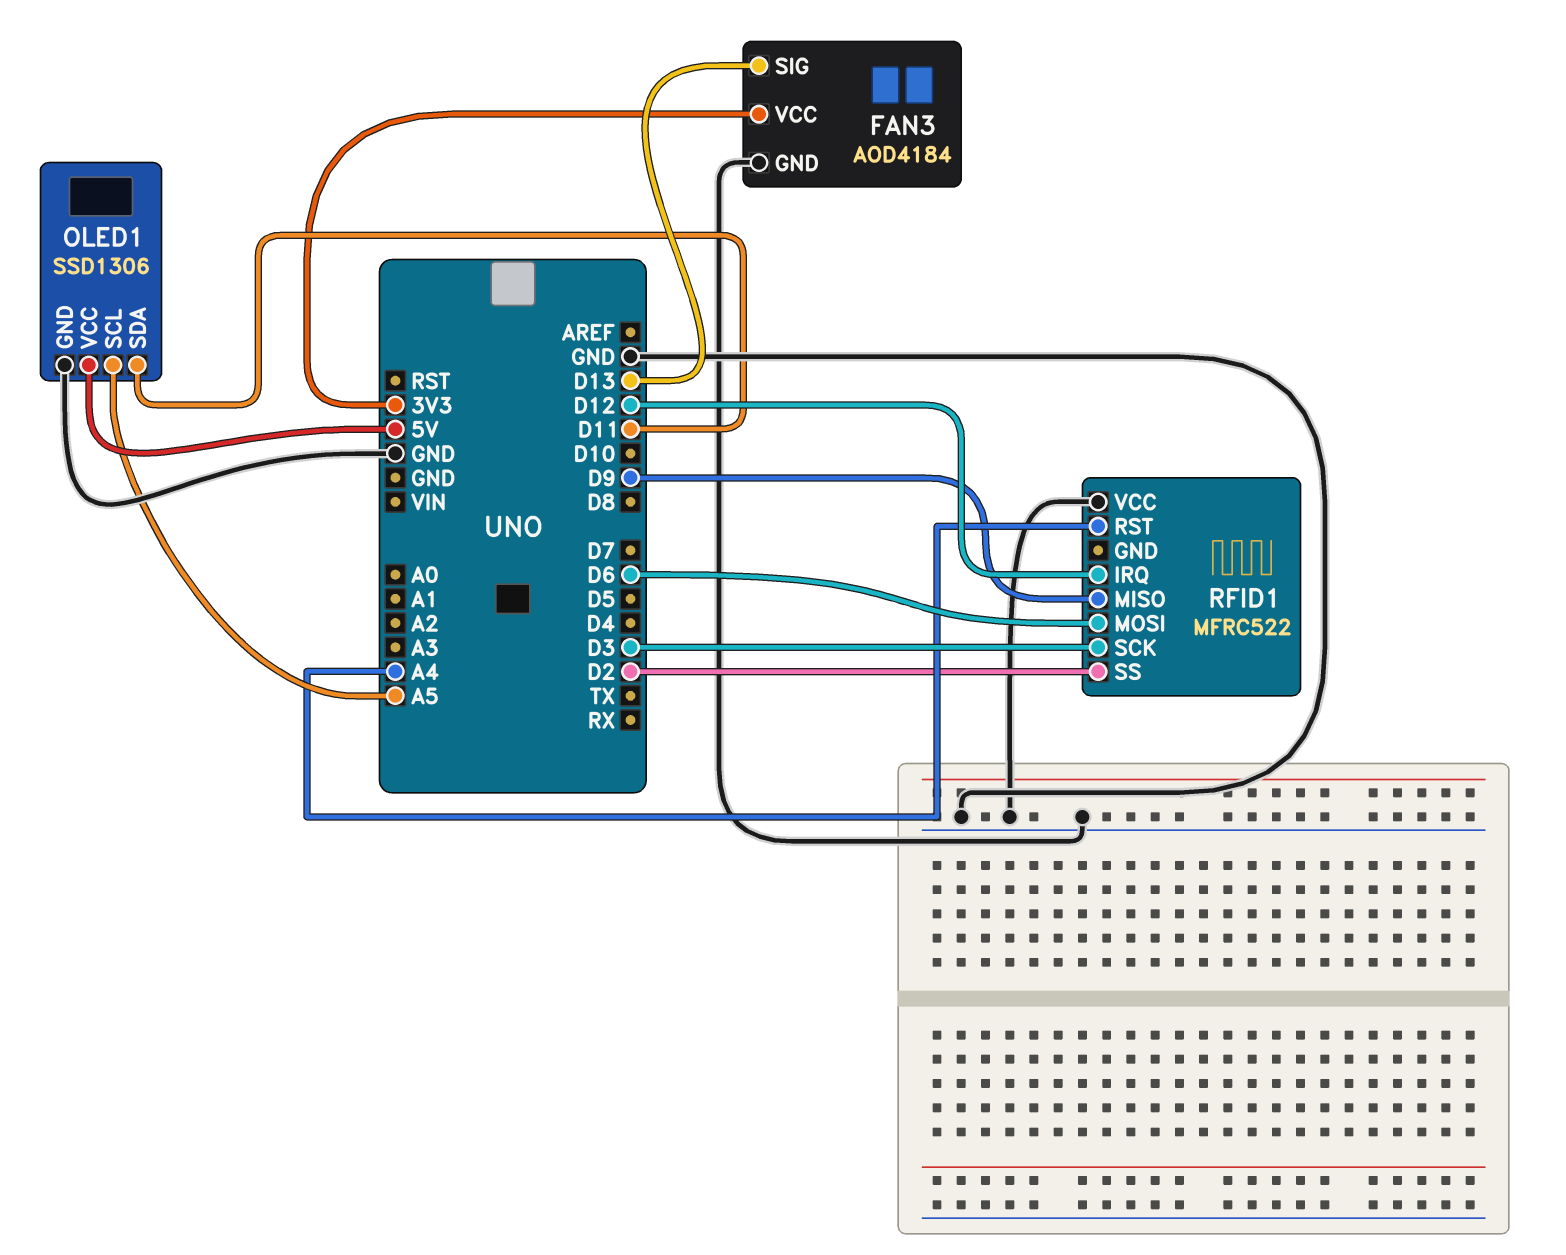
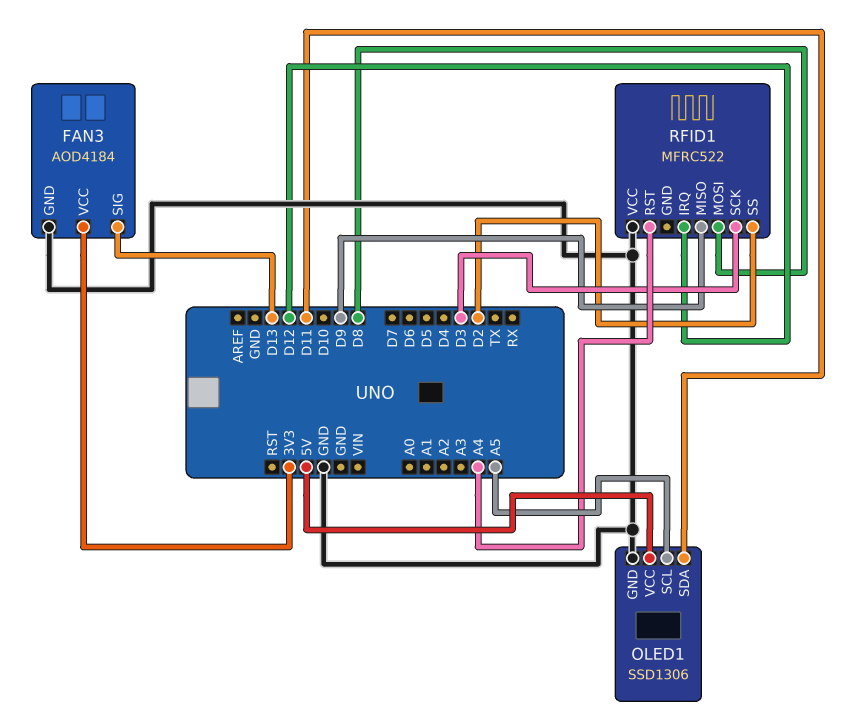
RFID1 pin MOSI: D6 -> D8

